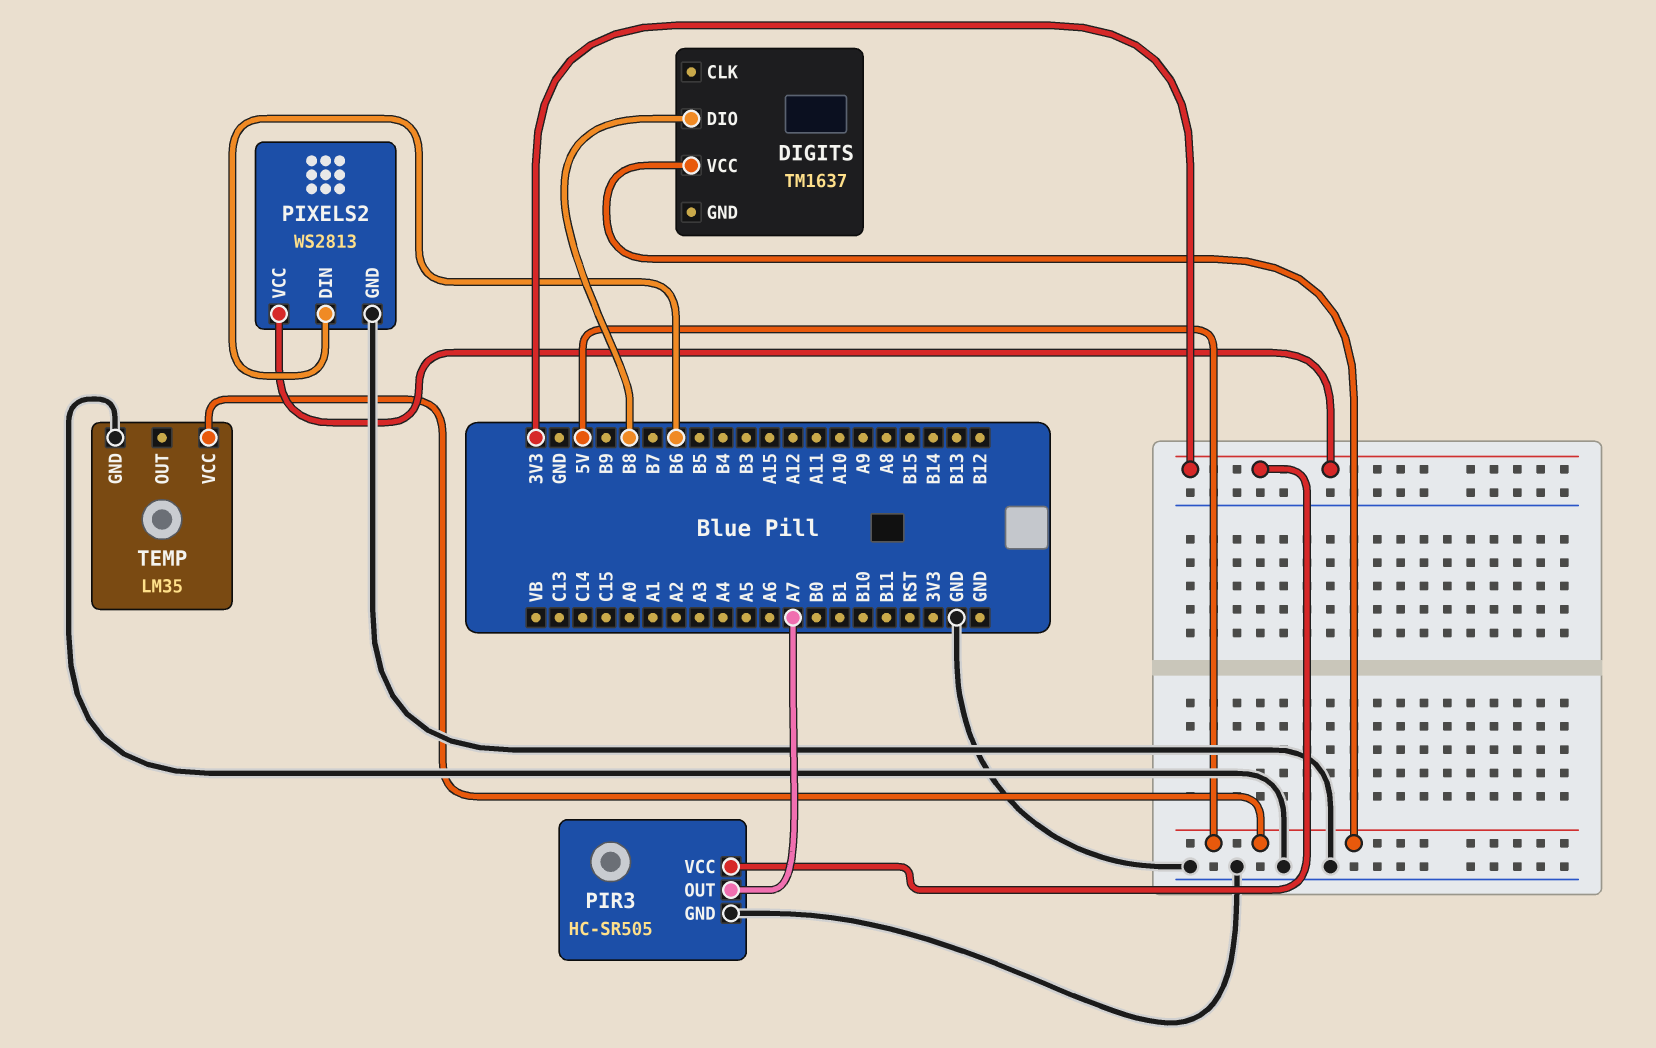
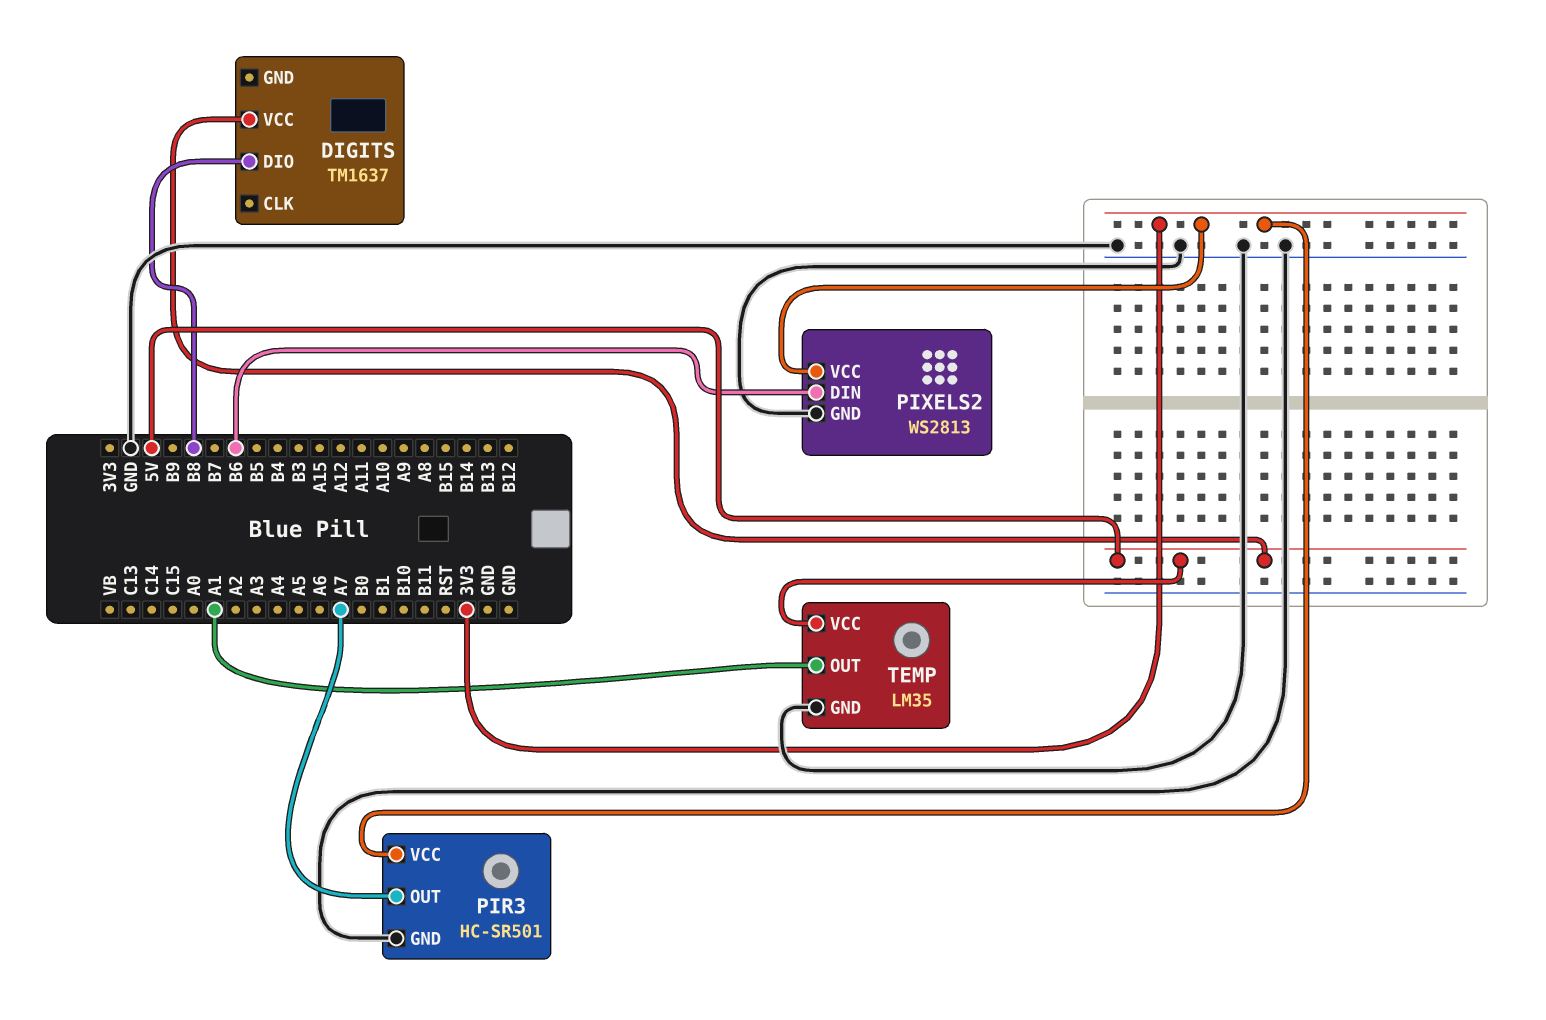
PIR3: HC-SR505 -> HC-SR501
TEMP pin OUT: none -> A1

